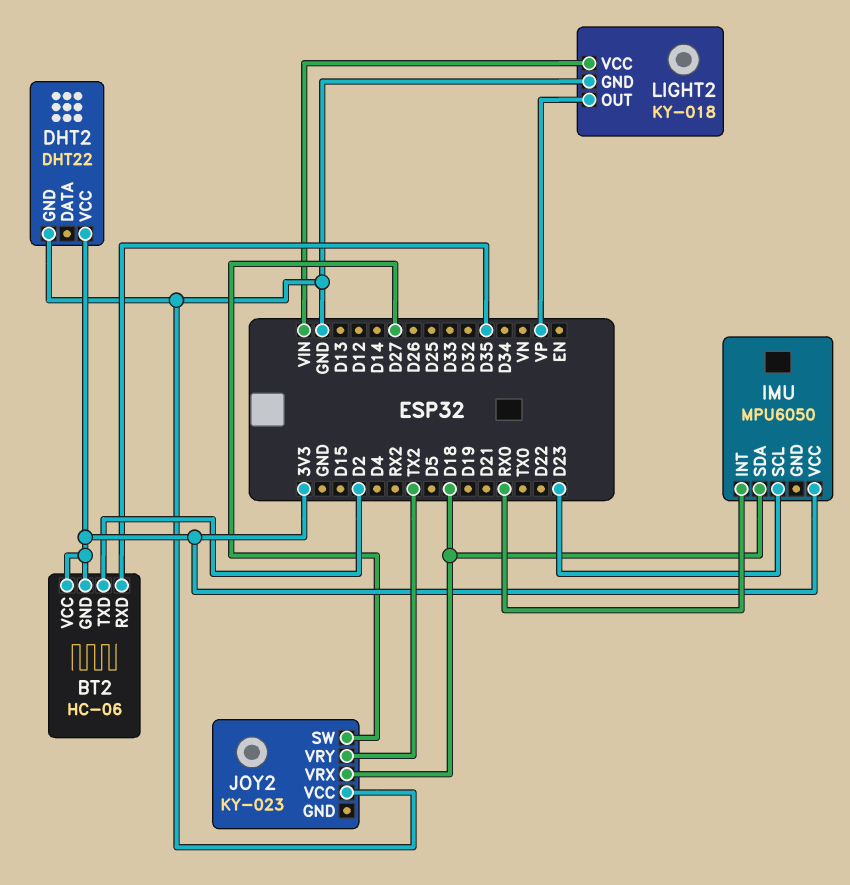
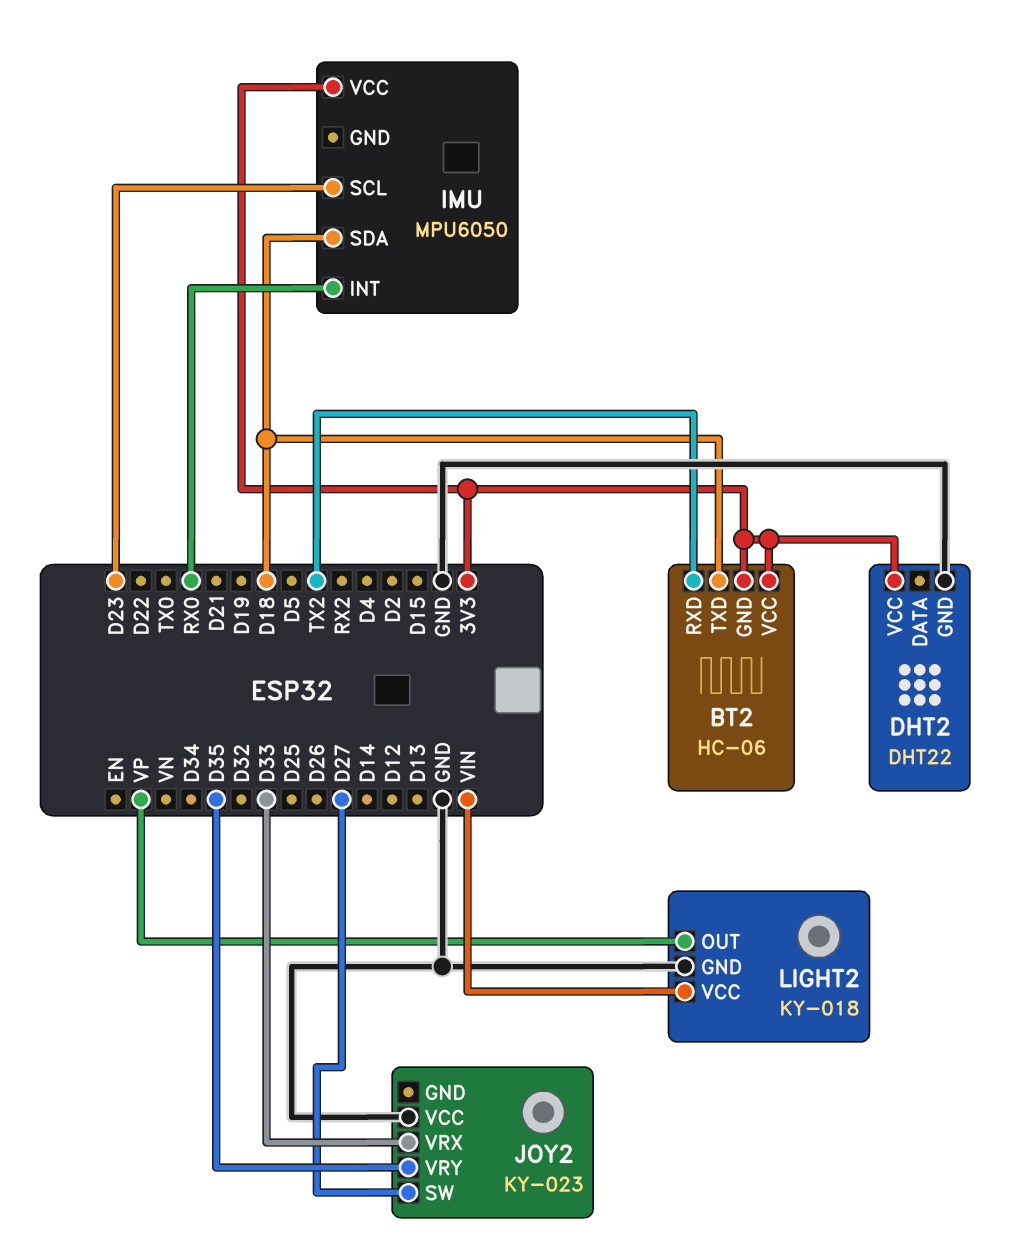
BT2 pin RXD: D35 -> TX2
BT2 pin TXD: D2 -> D18
JOY2 pin VRX: D18 -> D33
JOY2 pin VRY: TX2 -> D35

